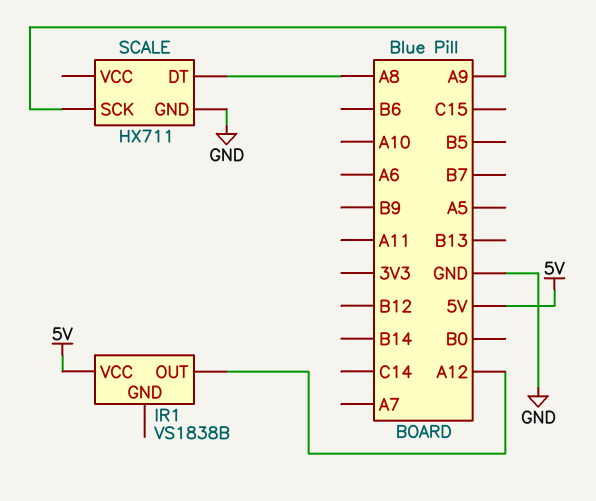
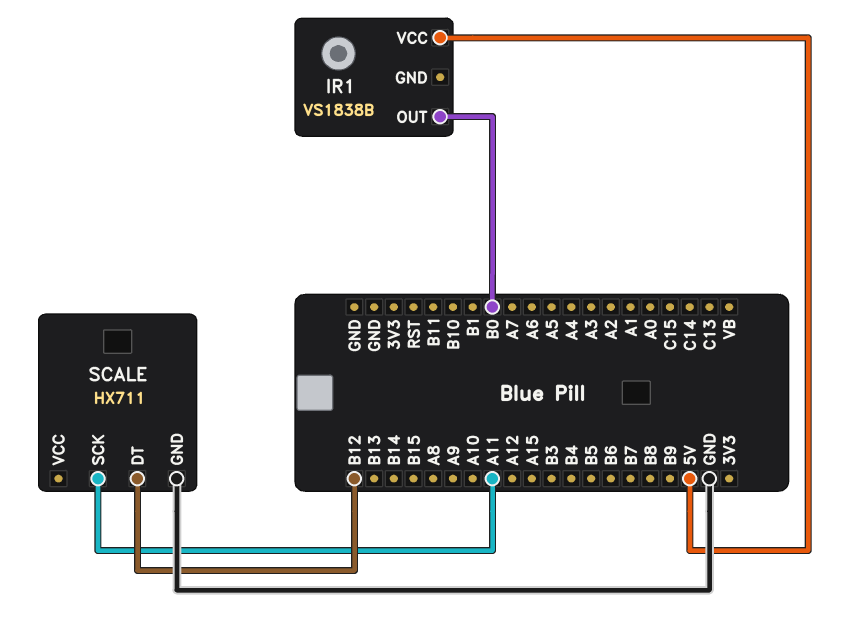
IR1 pin OUT: A12 -> B0
SCALE pin DT: A8 -> B12
SCALE pin SCK: A9 -> A11

